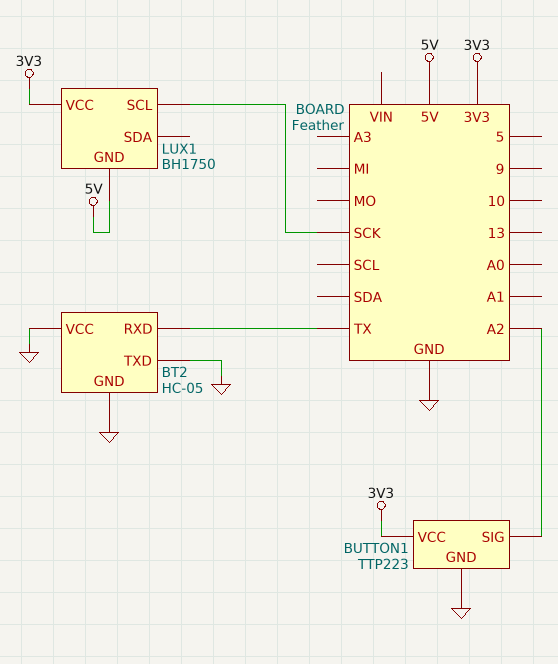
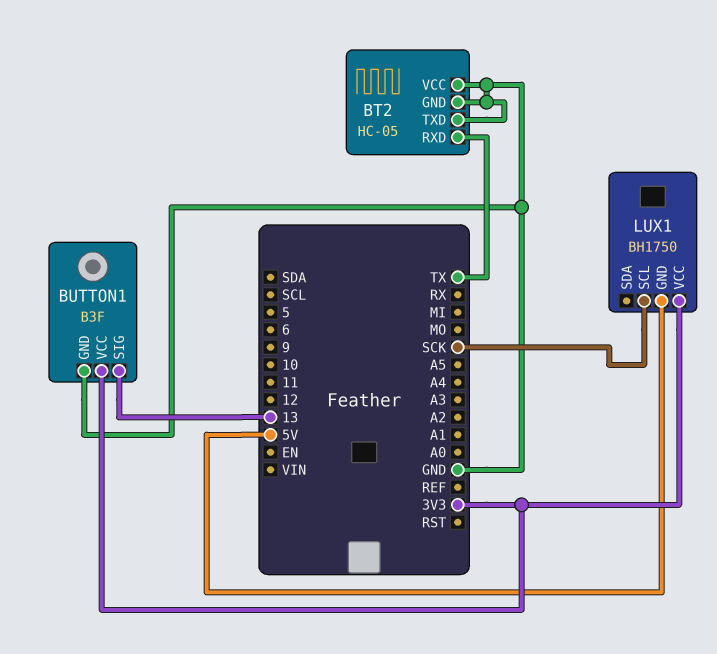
BUTTON1: TTP223 -> B3F
BUTTON1 pin SIG: A2 -> 13

